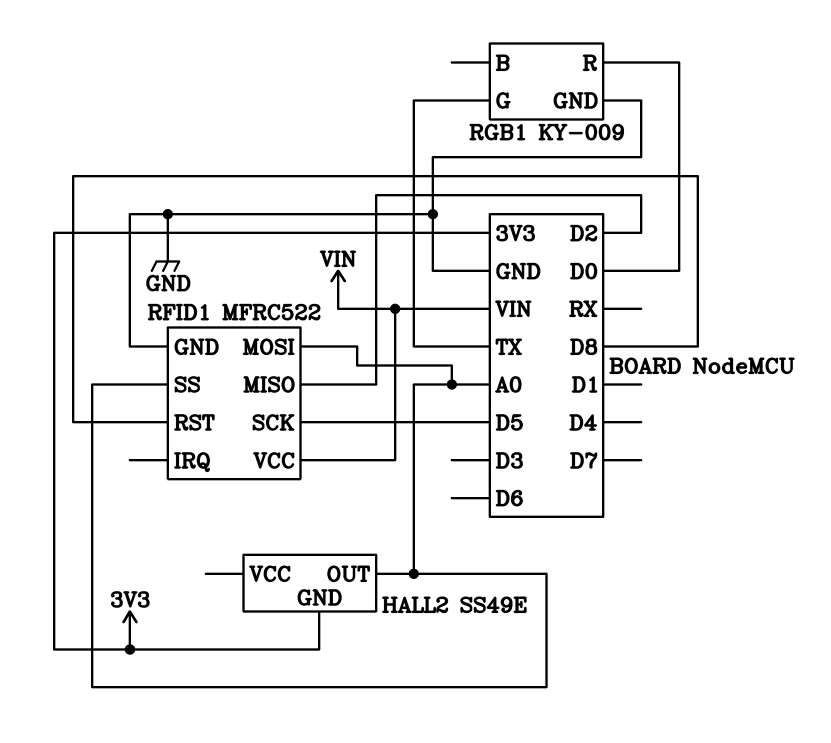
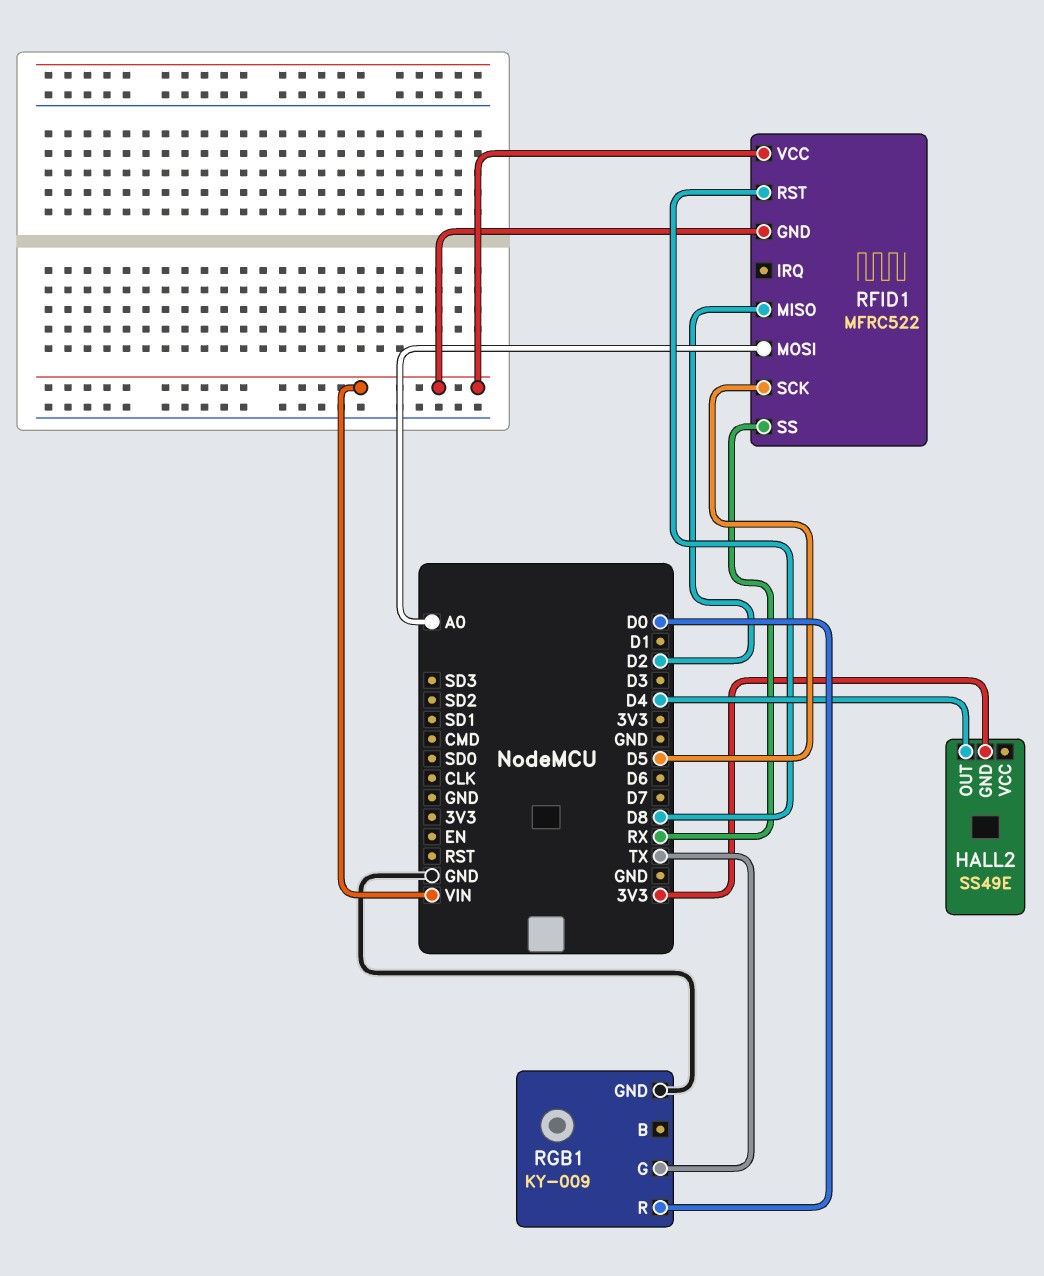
HALL2 pin OUT: A0 -> D4
RFID1 pin GND: GND -> VIN
RFID1 pin SS: A0 -> RX

